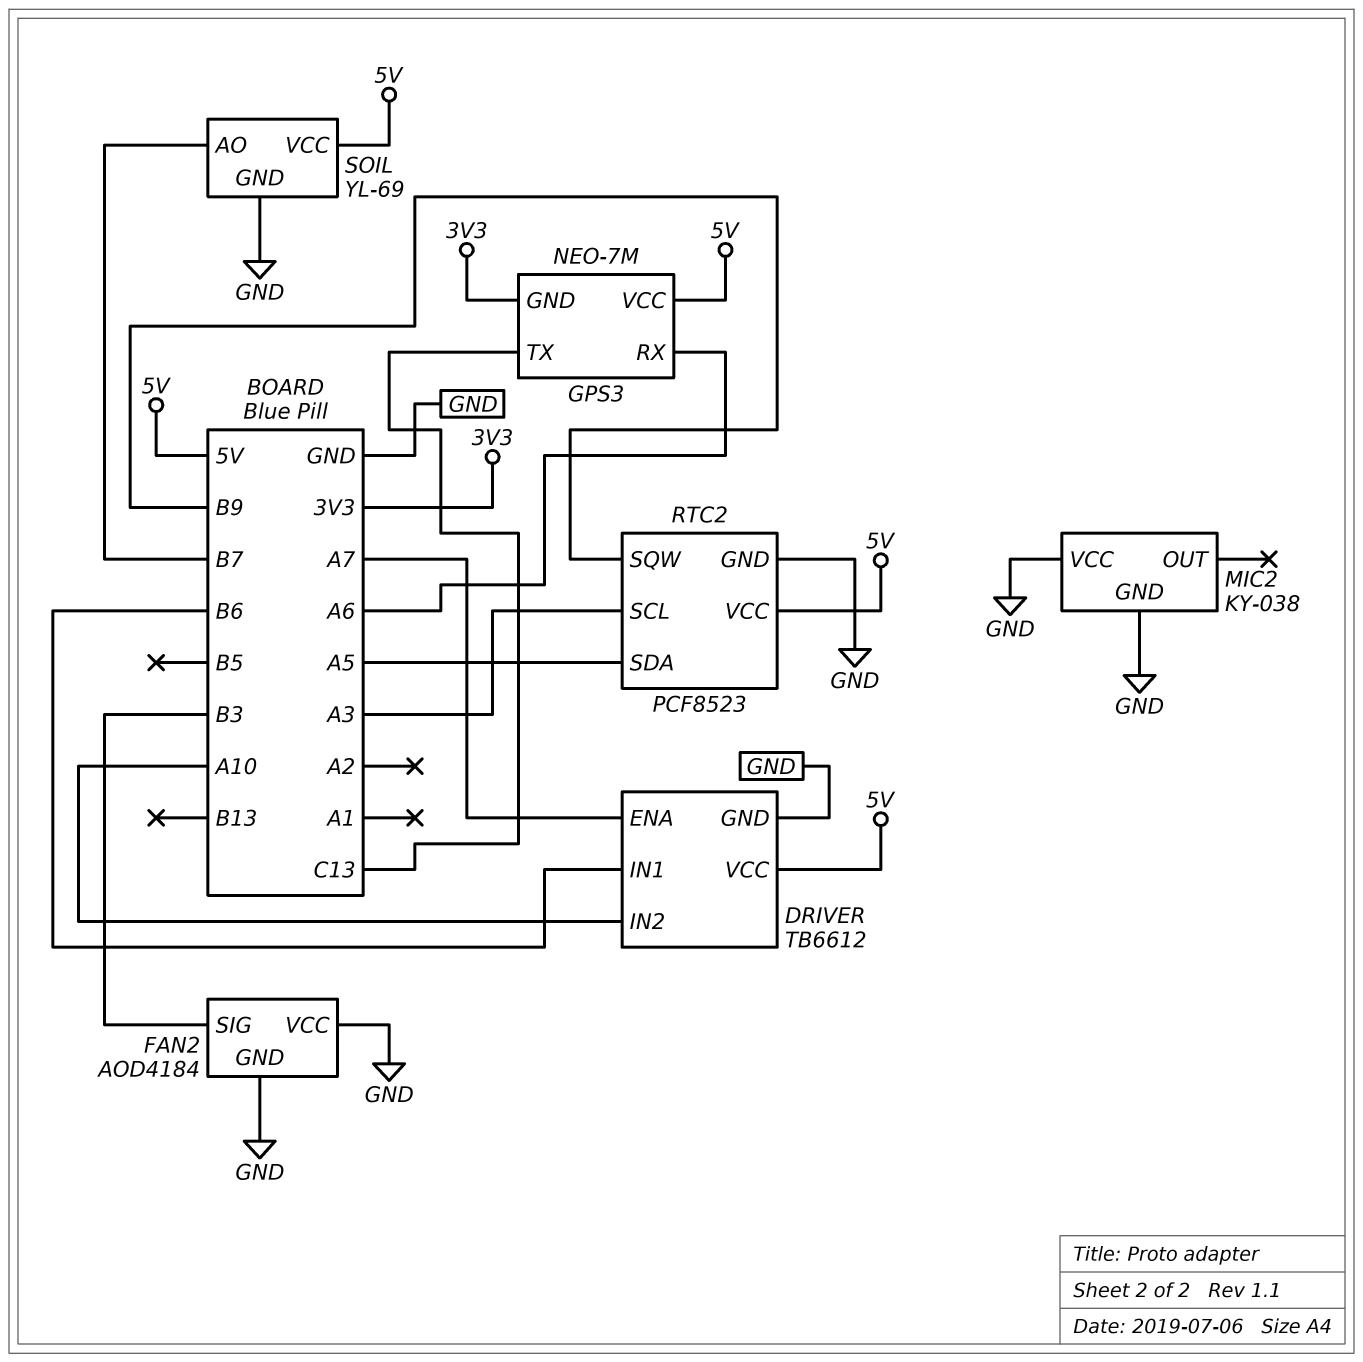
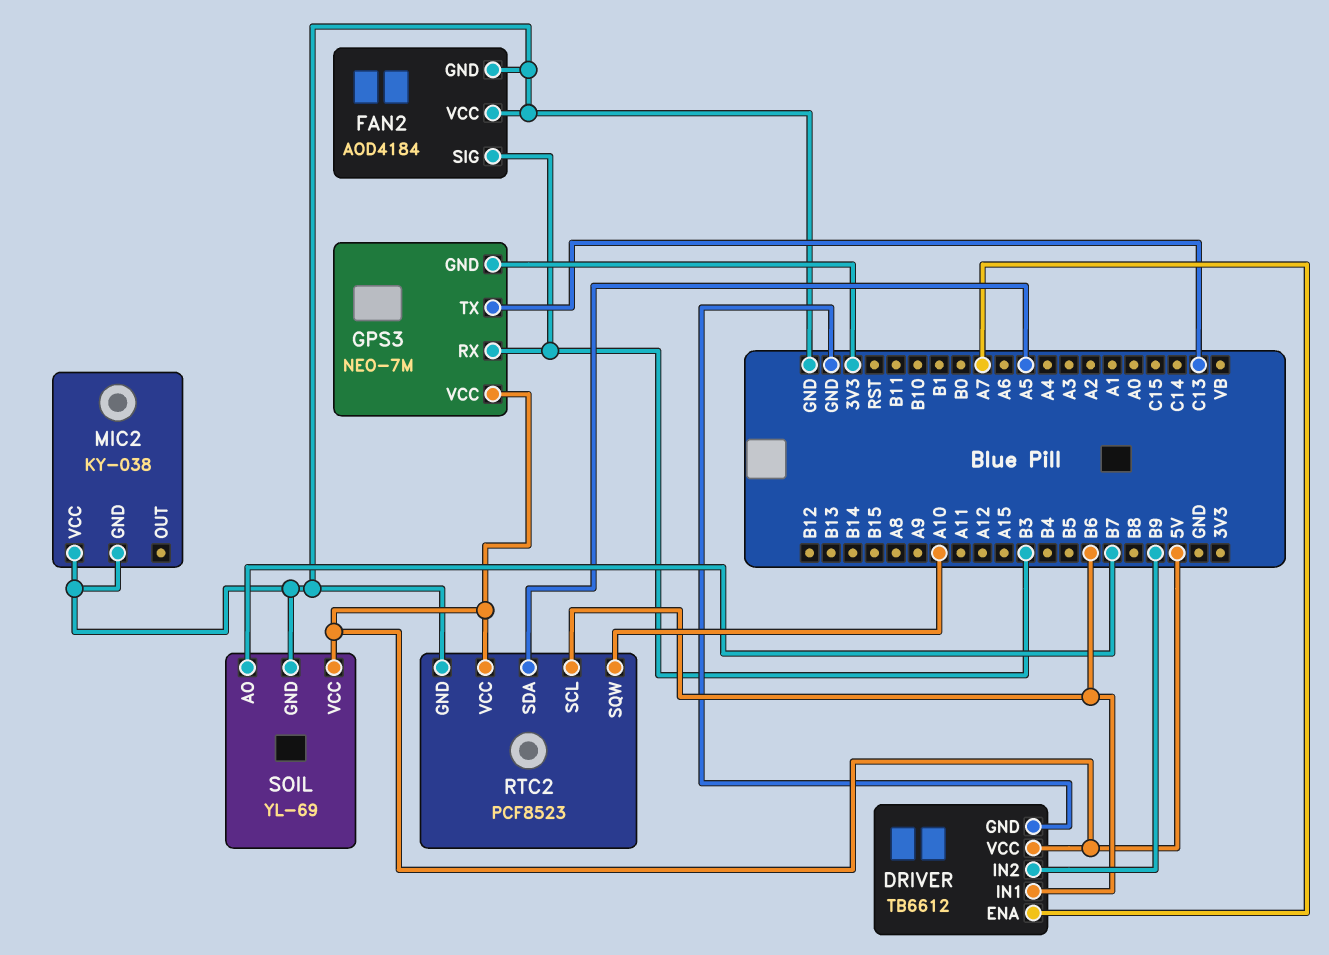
DRIVER pin IN2: A10 -> B9
GPS3 pin RX: A6 -> B3
RTC2 pin SCL: A3 -> B6
RTC2 pin SQW: B9 -> A10

